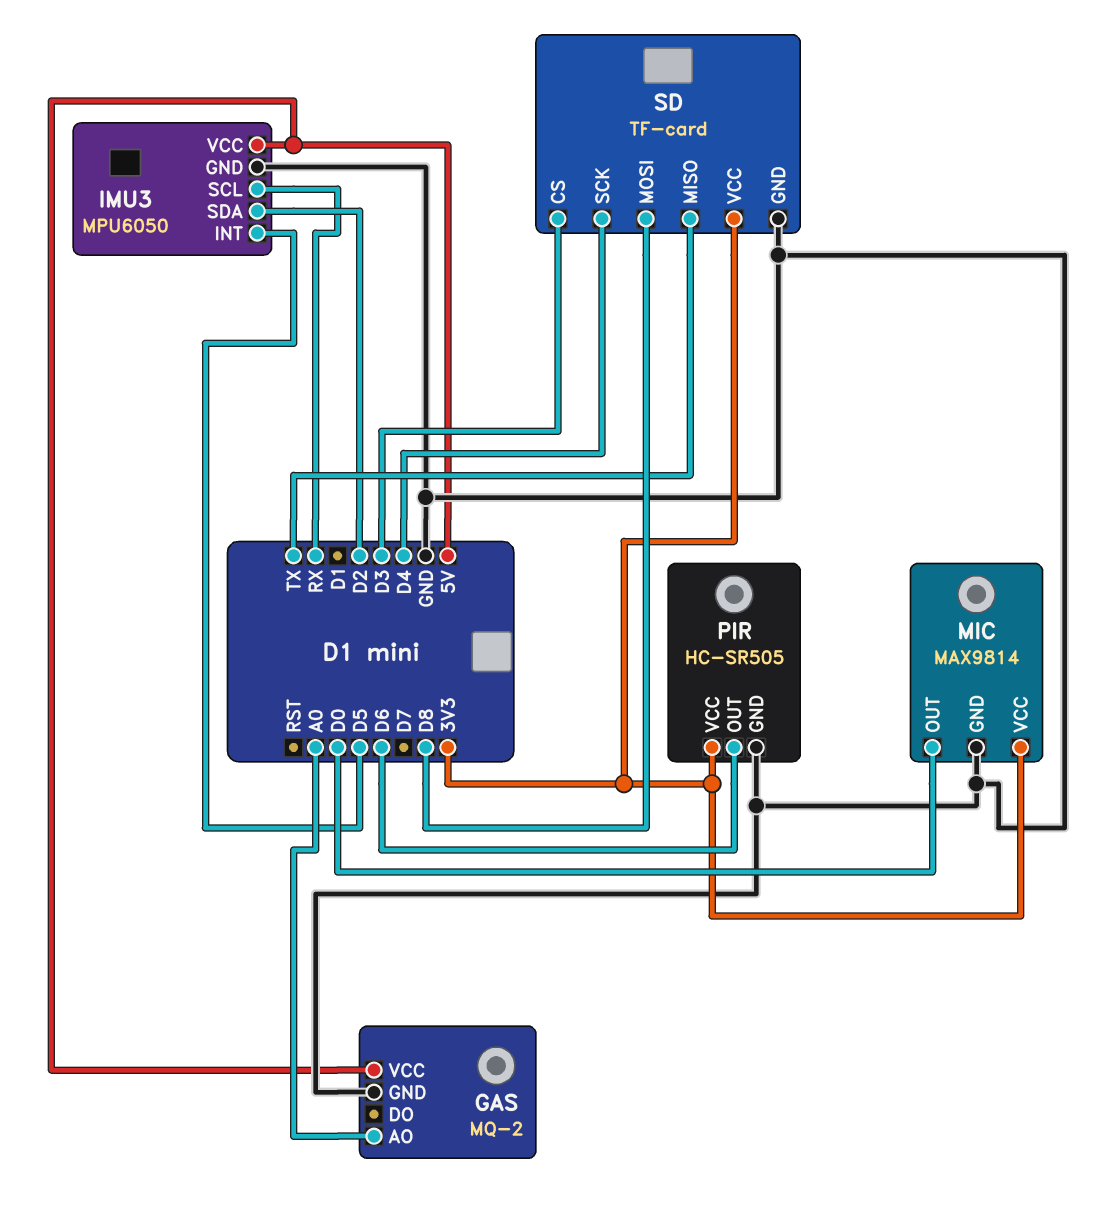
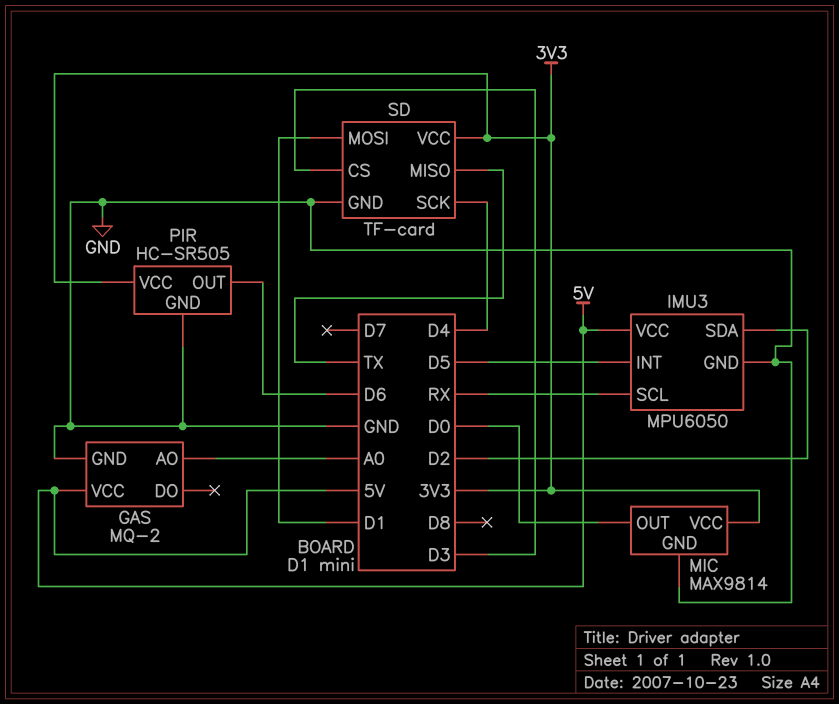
SD pin MOSI: D8 -> D1

